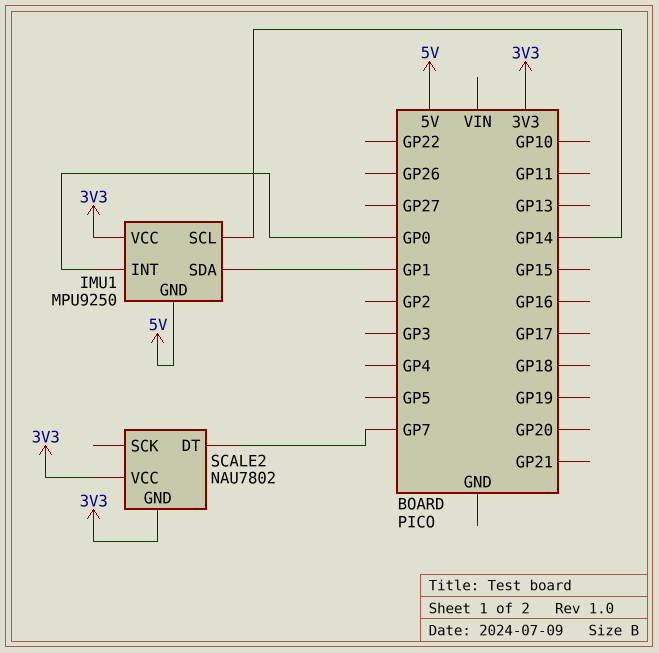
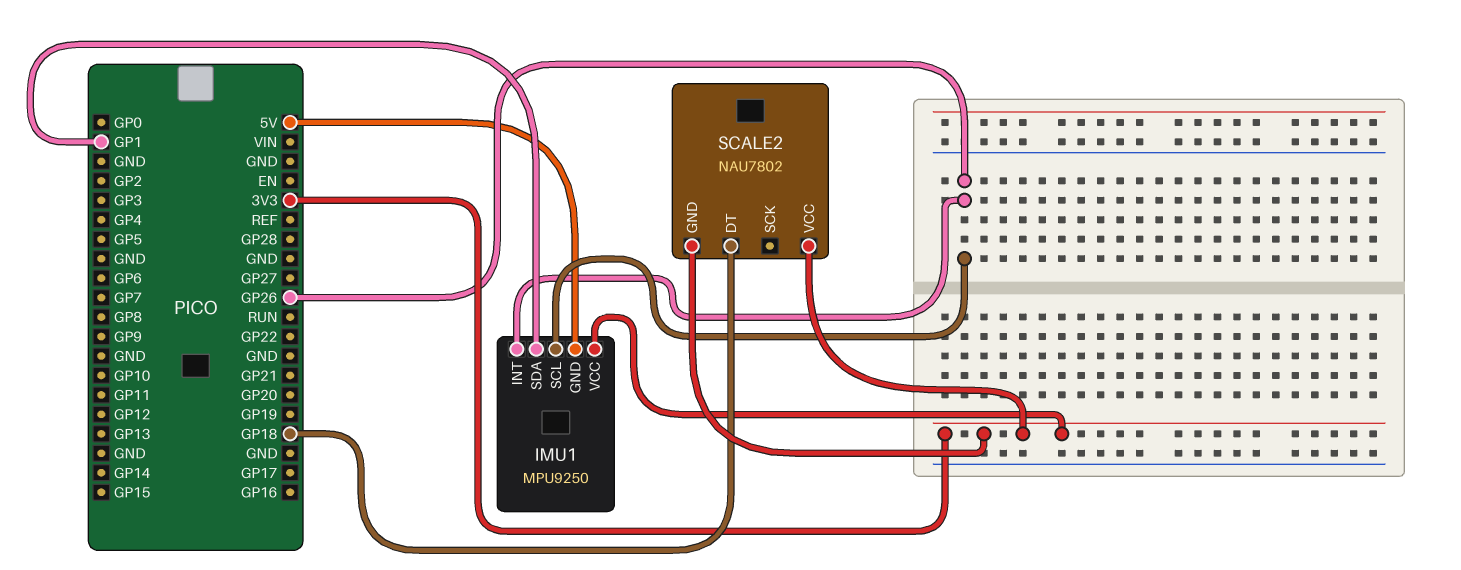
IMU1 pin INT: GP0 -> GP26
IMU1 pin SCL: GP14 -> GP26
SCALE2 pin DT: GP7 -> GP18

